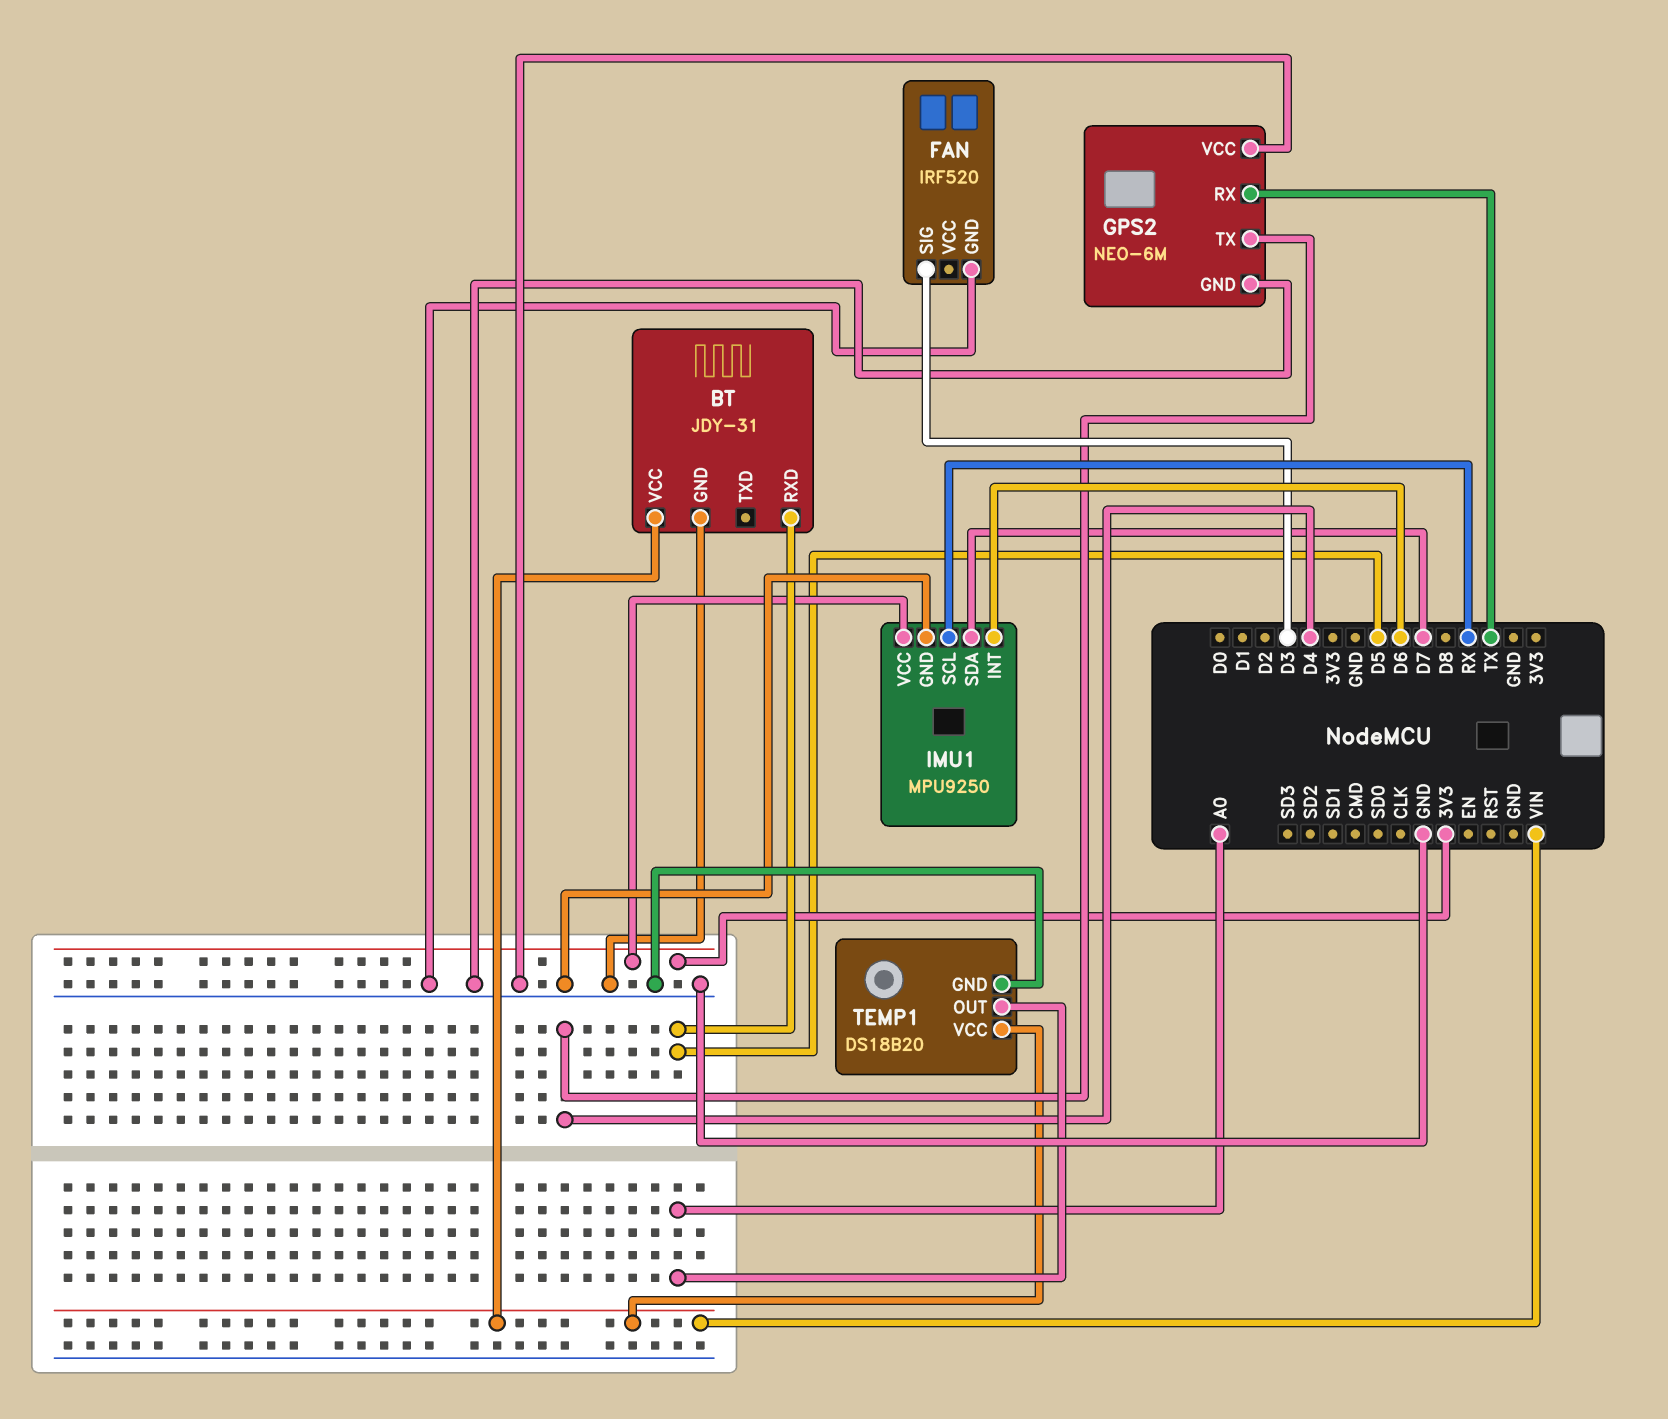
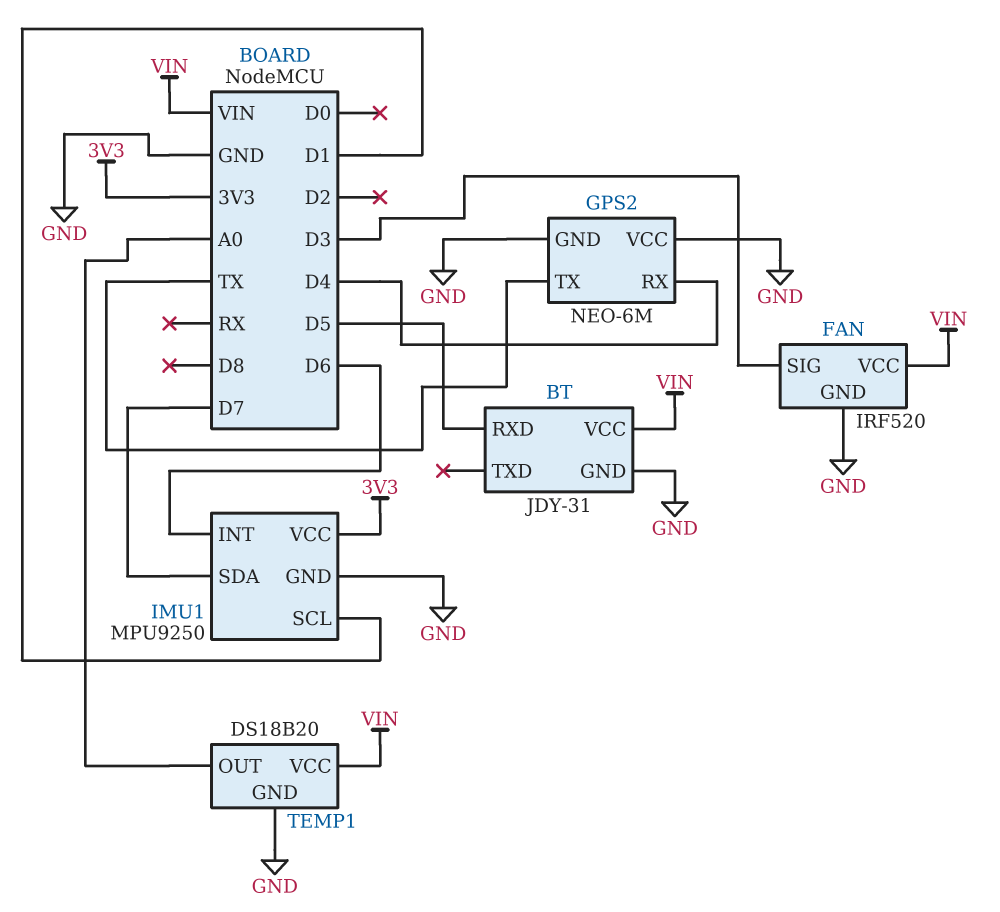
FAN pin VCC: none -> VIN
GPS2 pin RX: TX -> D4
GPS2 pin TX: D4 -> TX
IMU1 pin SCL: RX -> D1

